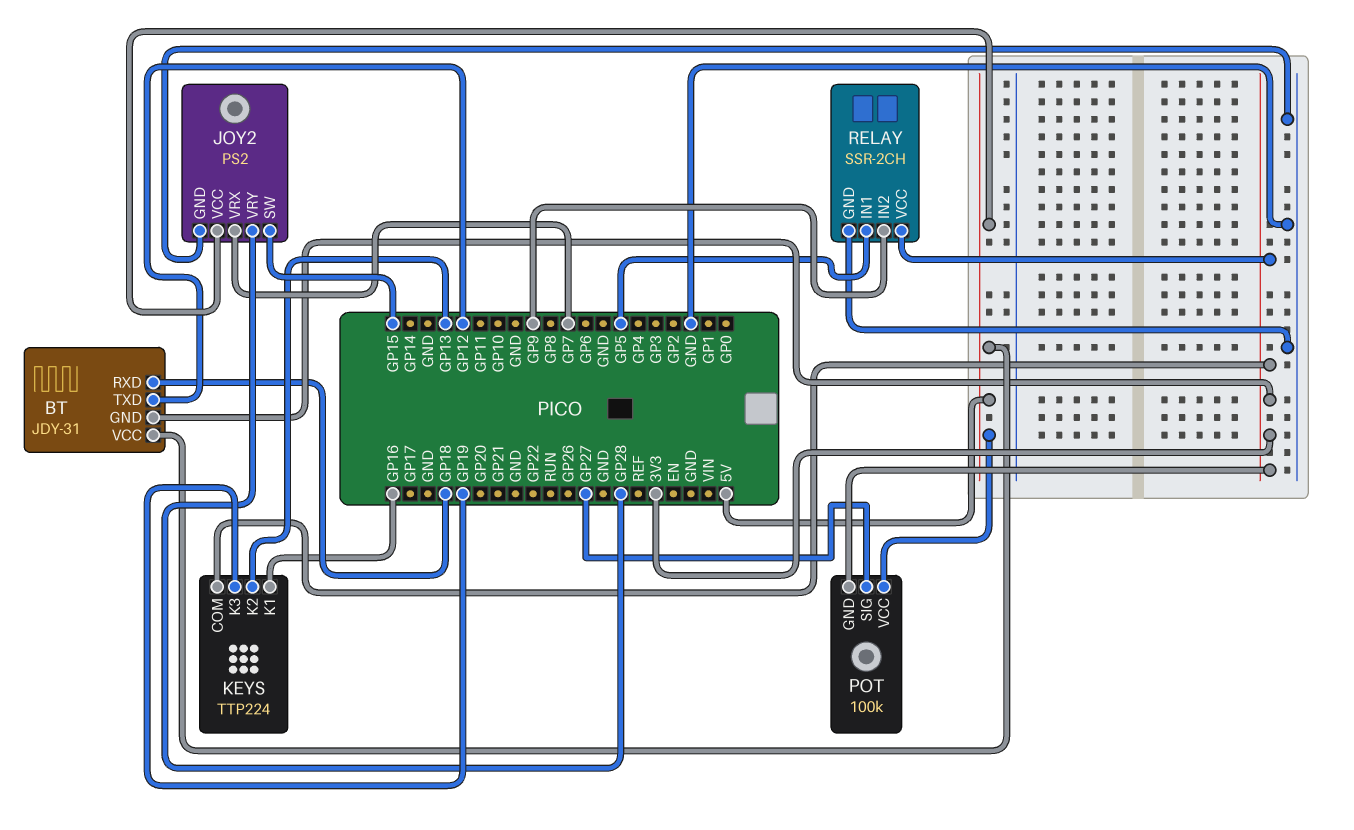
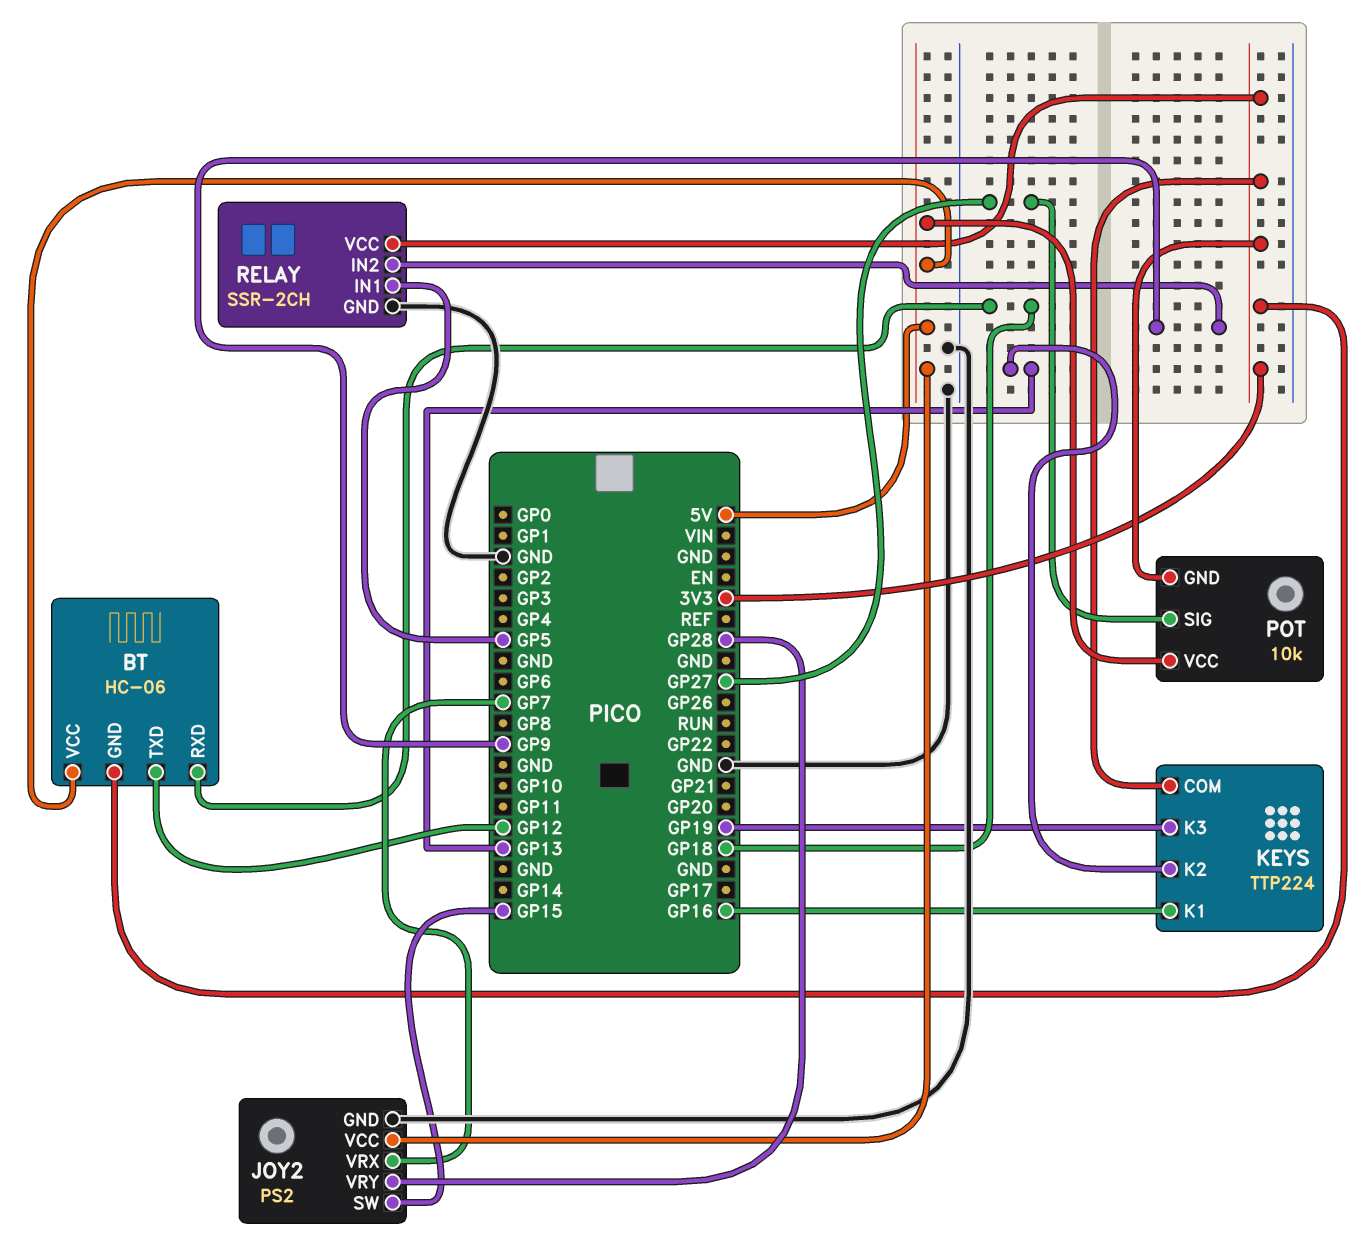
BT: JDY-31 -> HC-06
POT: 100k -> 10k

